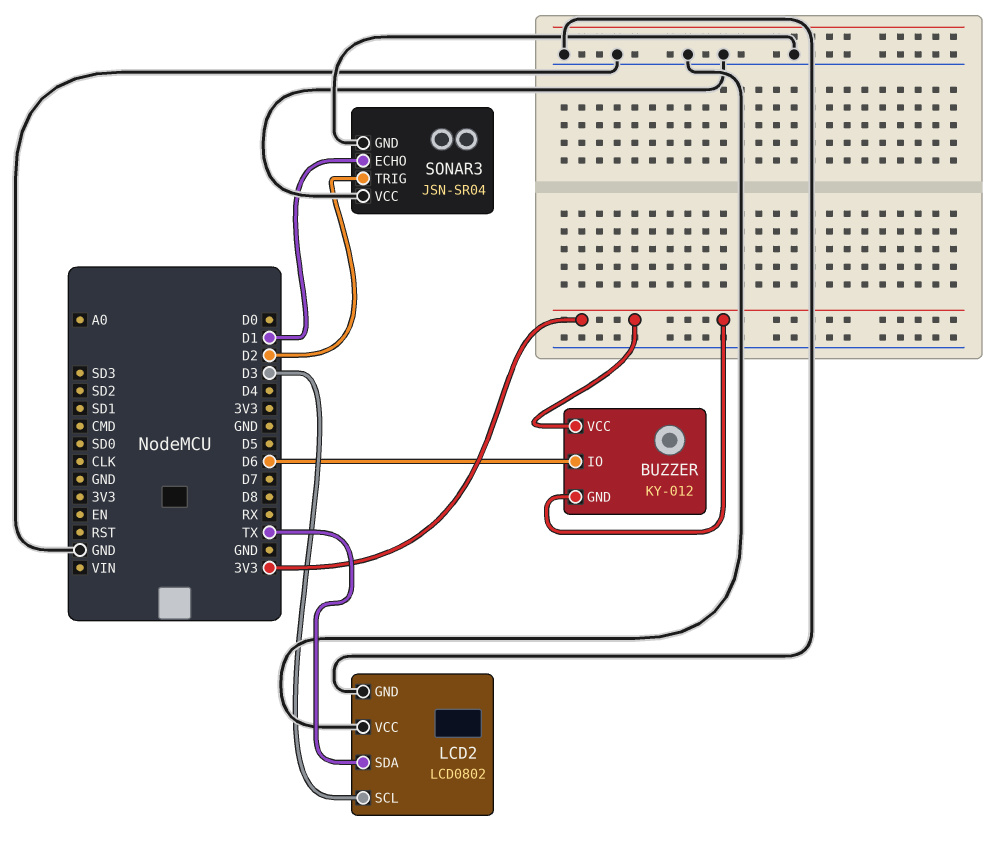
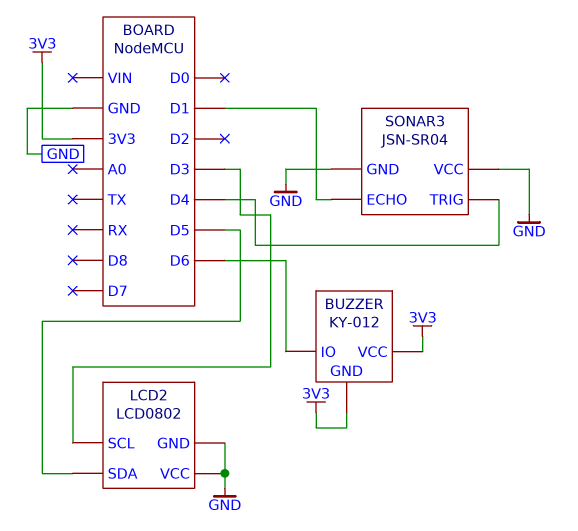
LCD2 pin SDA: TX -> D5
SONAR3 pin TRIG: D2 -> D4

